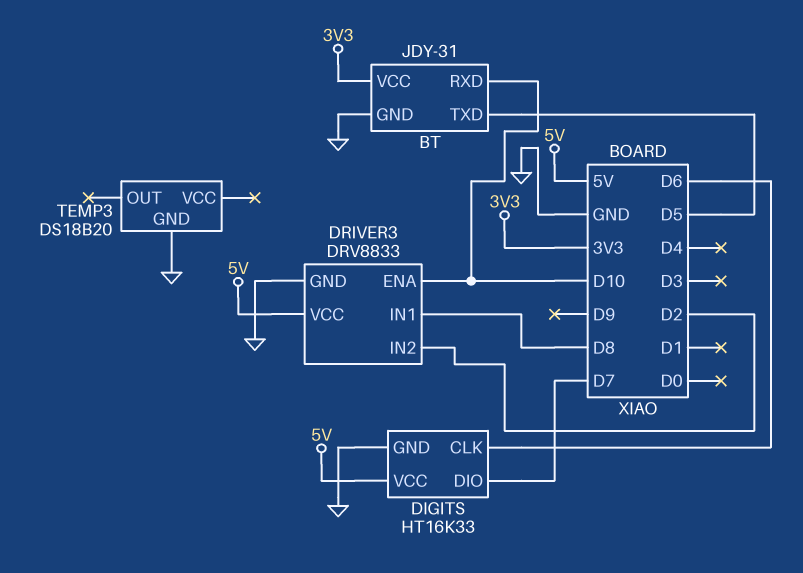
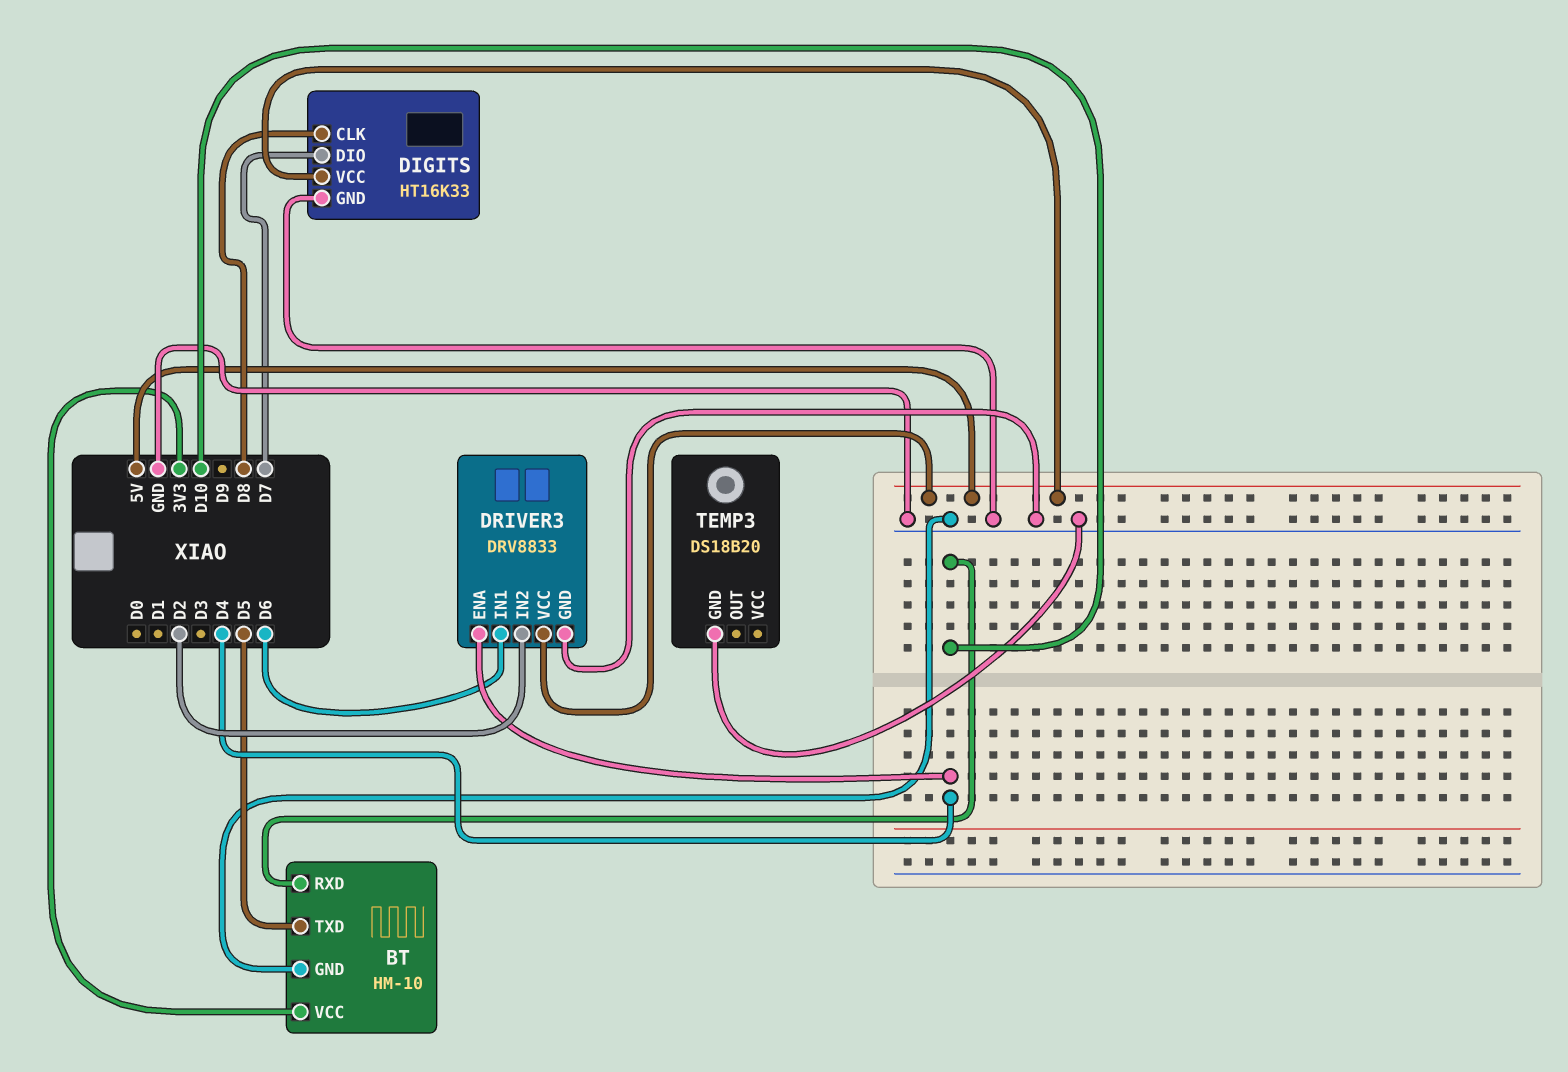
BT: JDY-31 -> HM-10
DIGITS pin CLK: D6 -> D8
DRIVER3 pin ENA: D10 -> D4
DRIVER3 pin IN1: D8 -> D6

